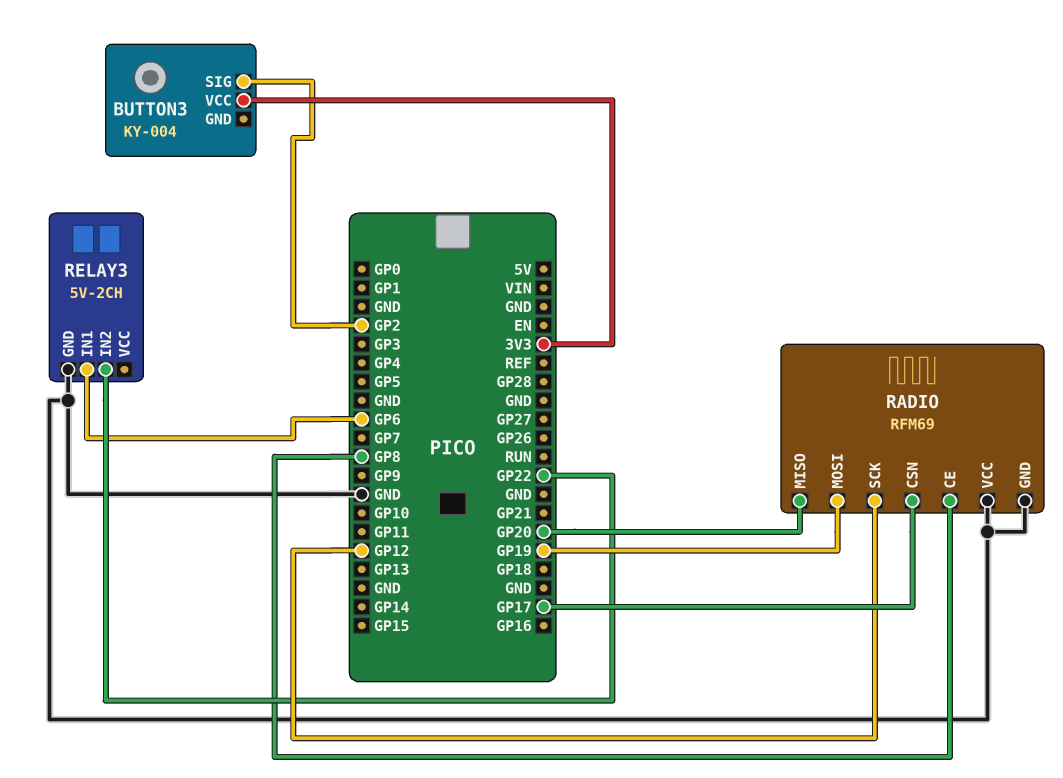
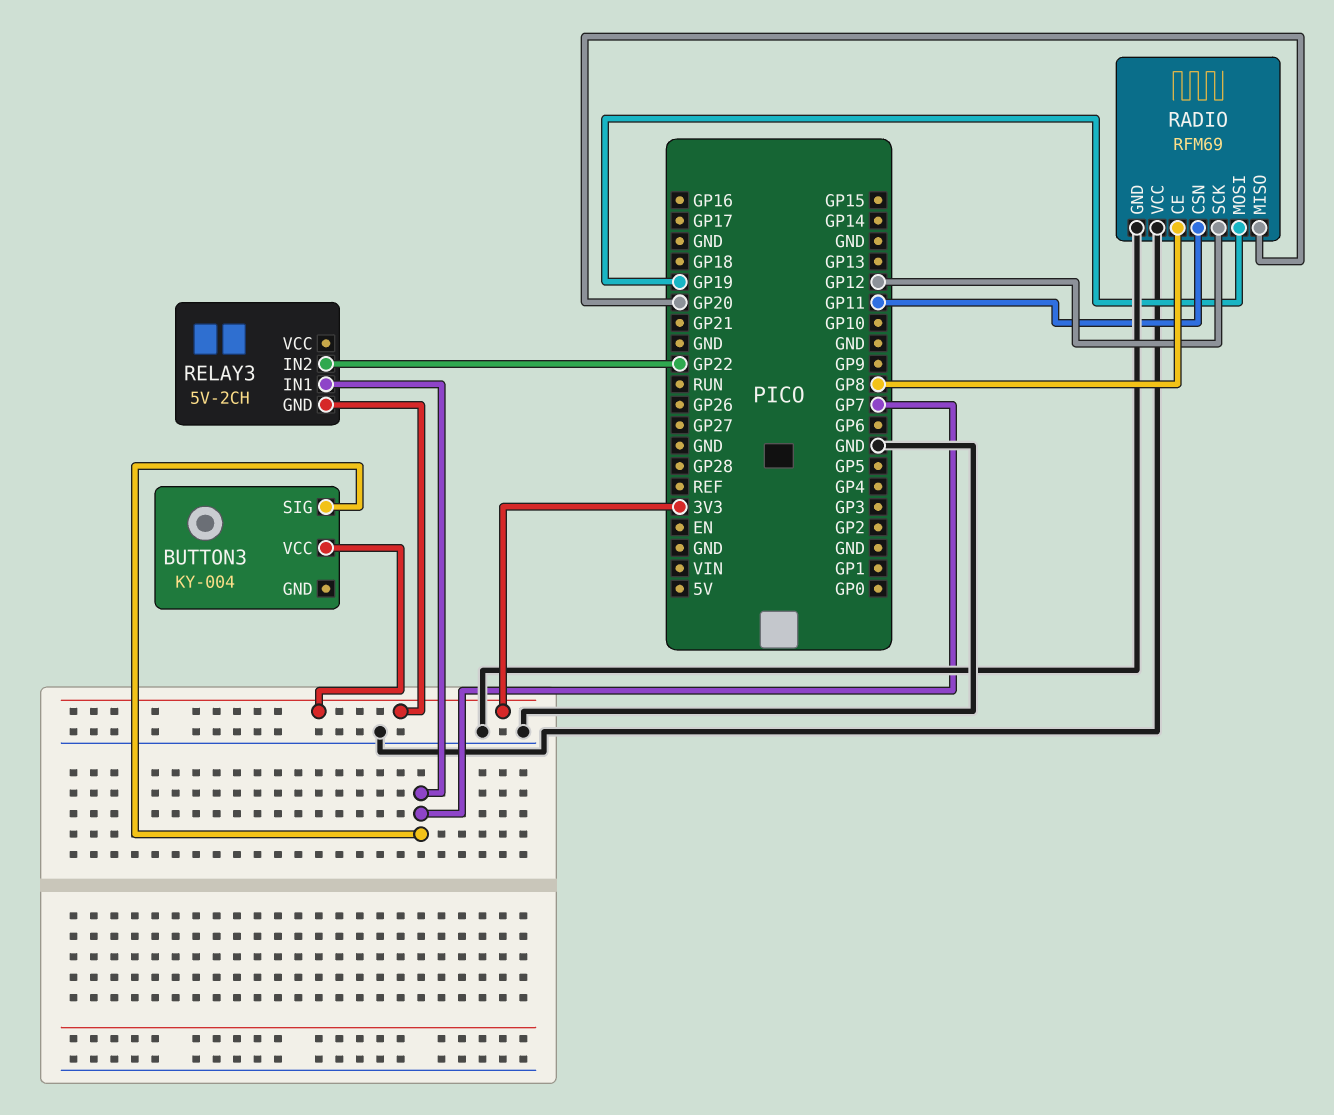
BUTTON3 pin SIG: GP2 -> GP7
RADIO pin CSN: GP17 -> GP11
RELAY3 pin GND: GND -> 3V3
RELAY3 pin IN1: GP6 -> GP7

